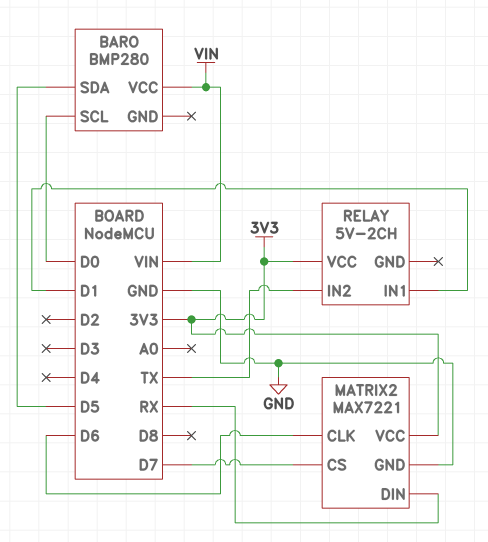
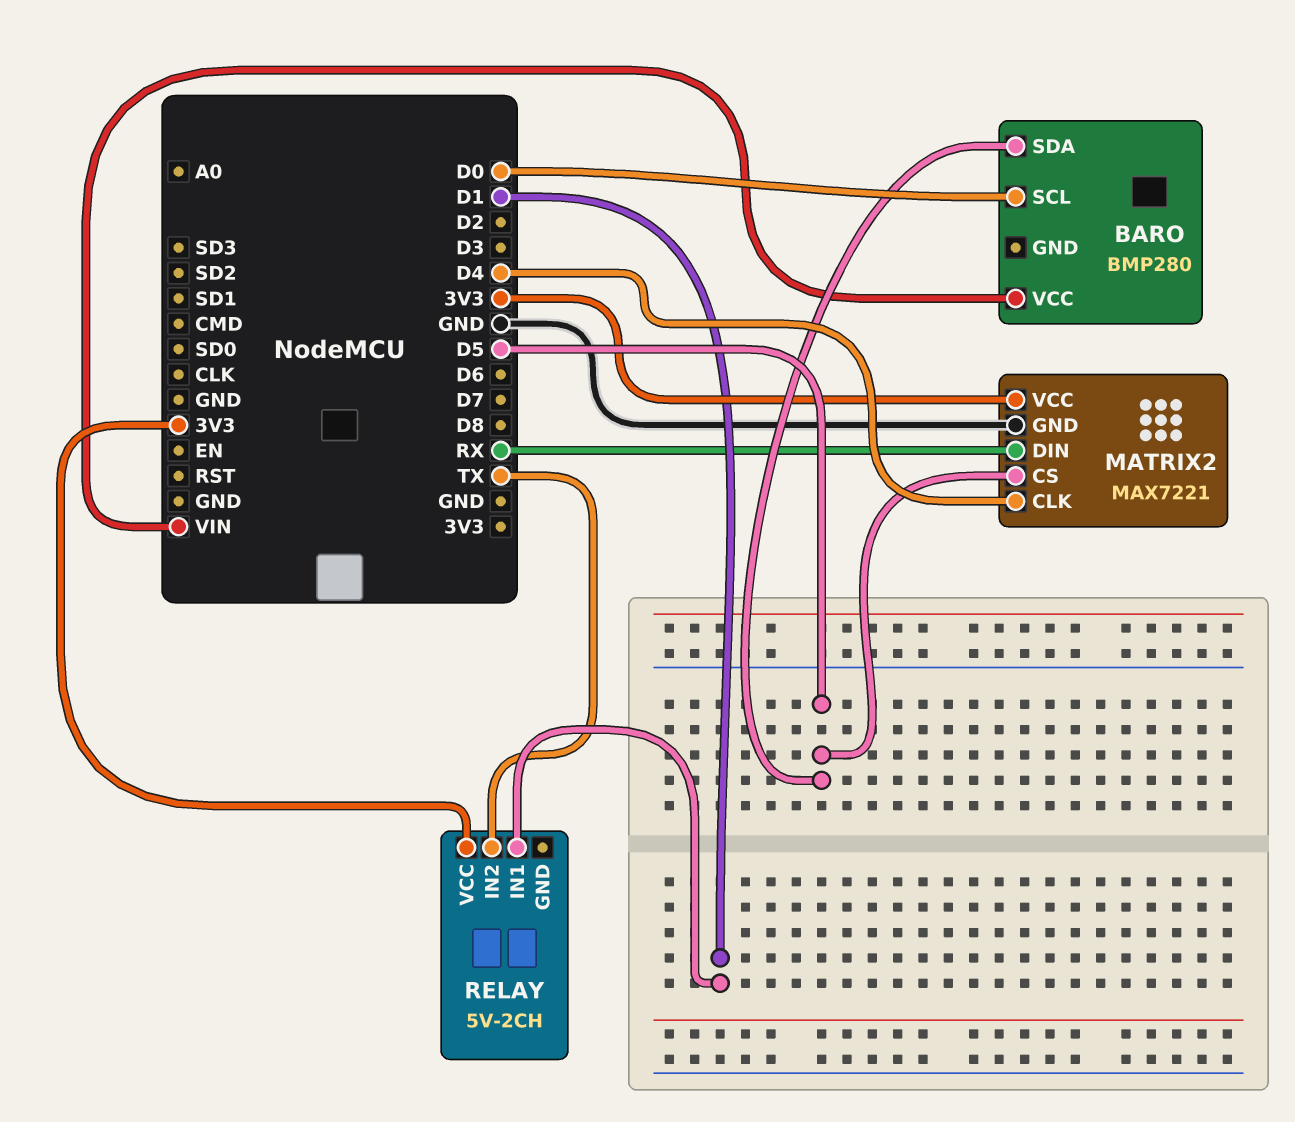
MATRIX2 pin CLK: D6 -> D4
MATRIX2 pin CS: D7 -> D5

